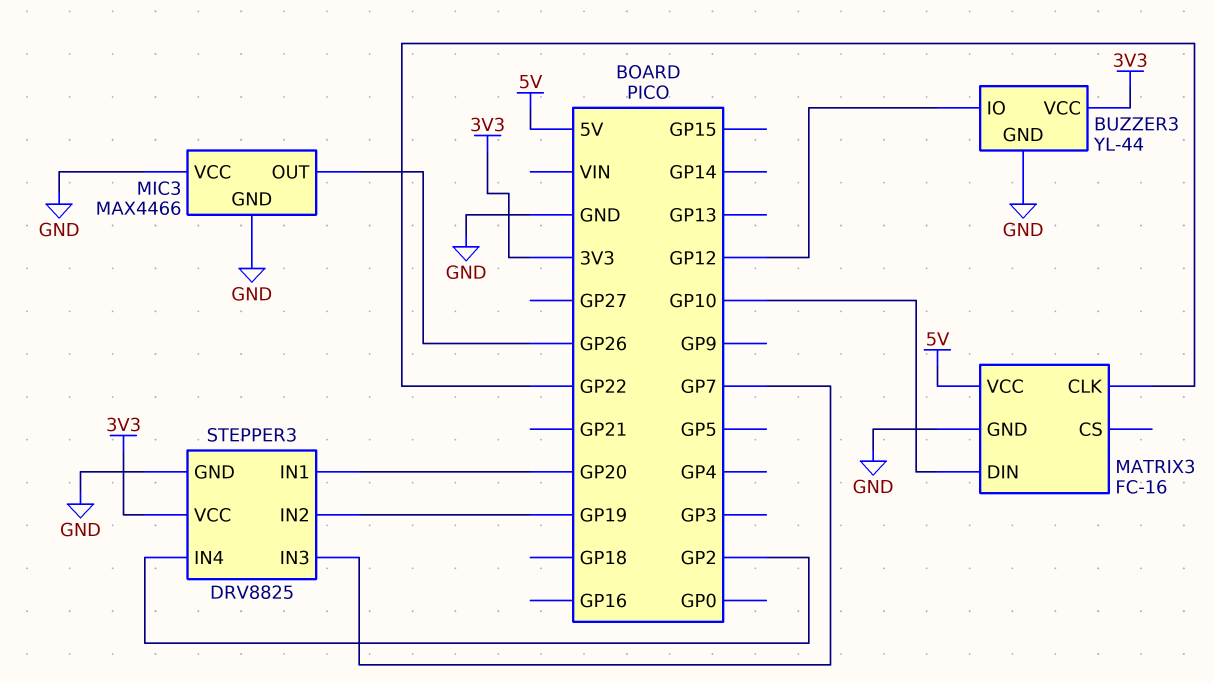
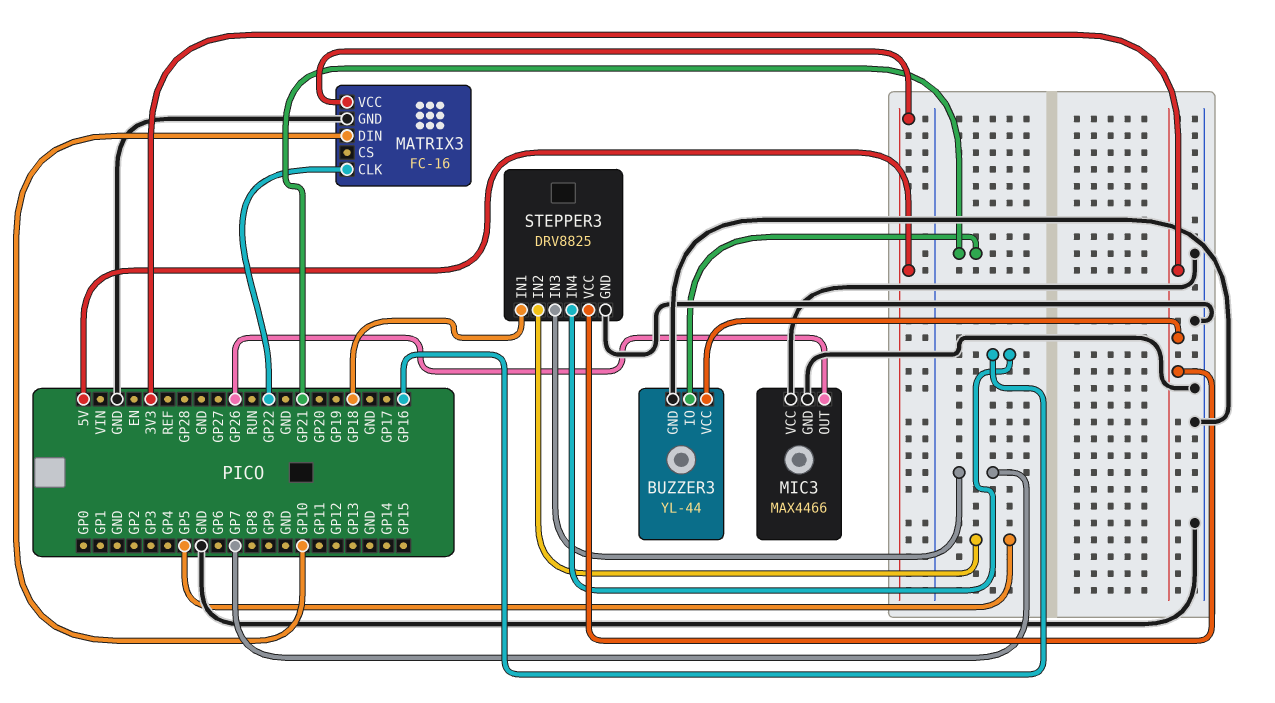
BUZZER3 pin IO: GP12 -> GP21
STEPPER3 pin IN1: GP20 -> GP18
STEPPER3 pin IN2: GP19 -> GP5
STEPPER3 pin IN4: GP2 -> GP16

